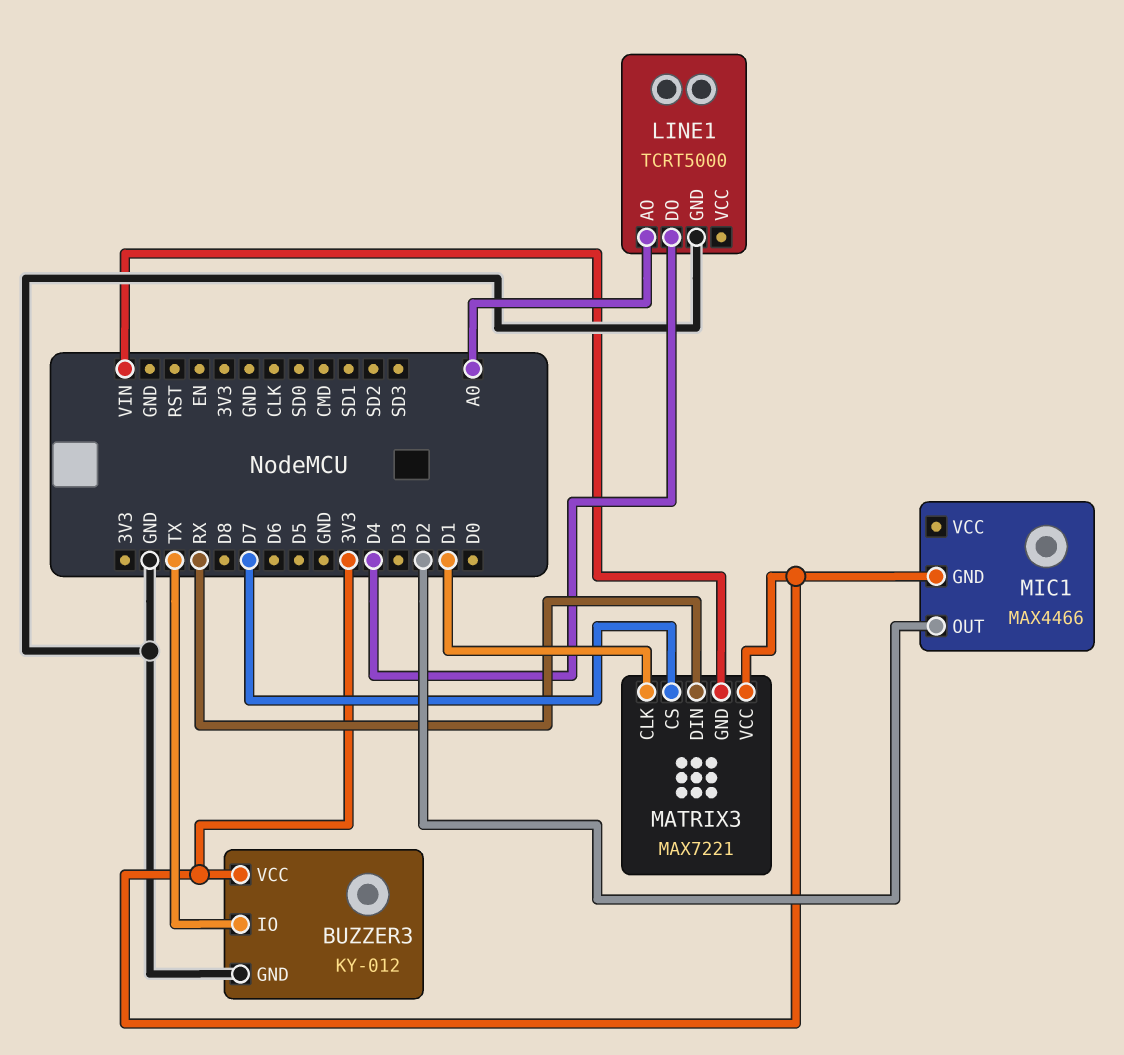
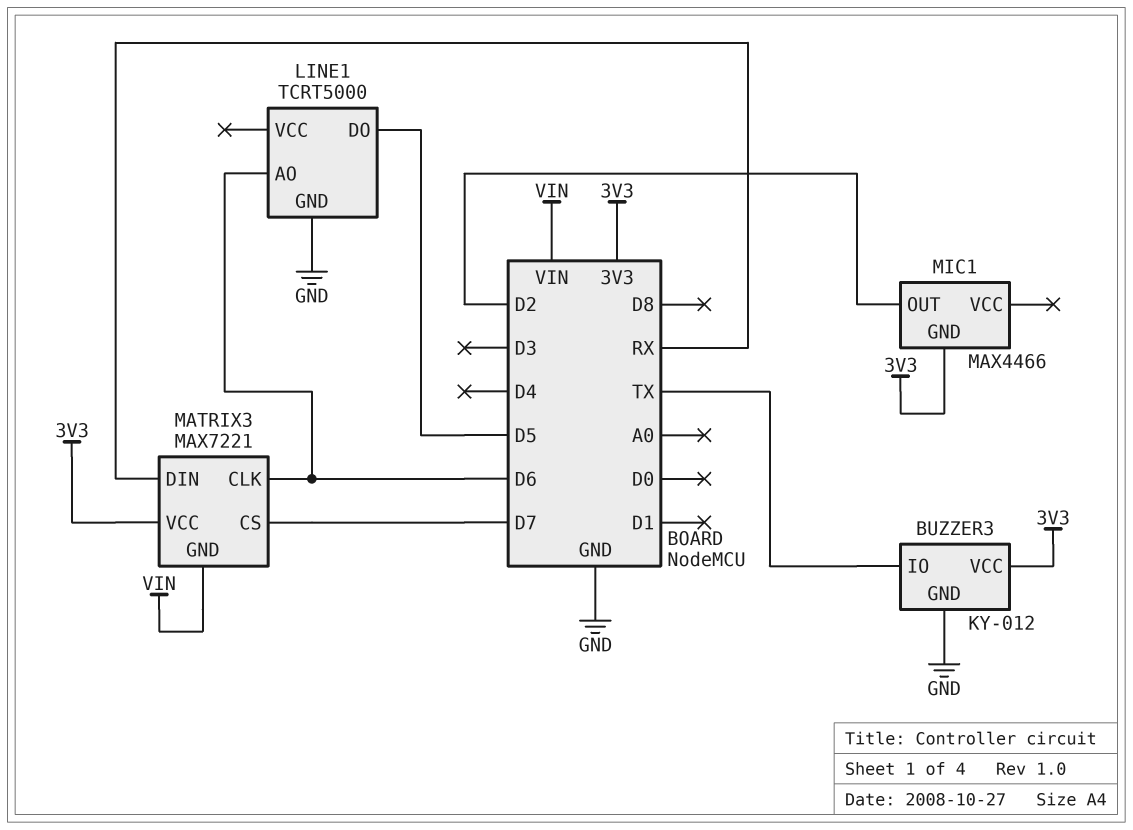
LINE1 pin AO: A0 -> D6
LINE1 pin DO: D4 -> D5
MATRIX3 pin CLK: D1 -> D6

